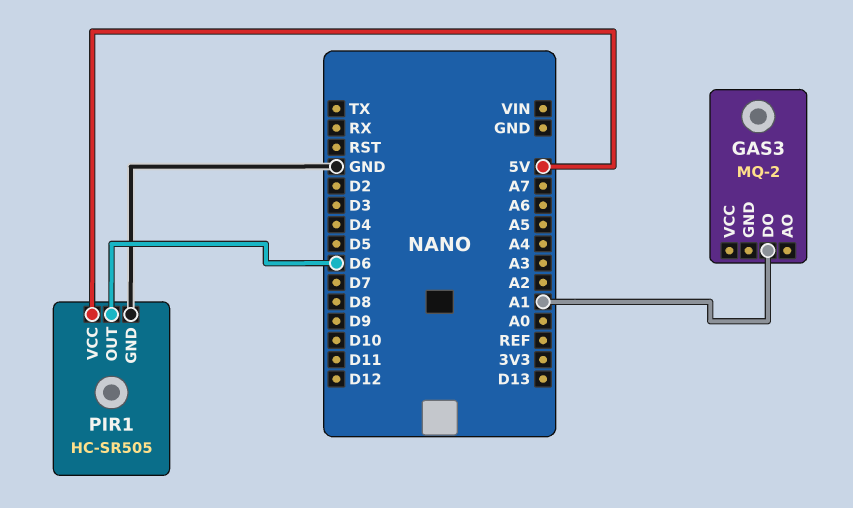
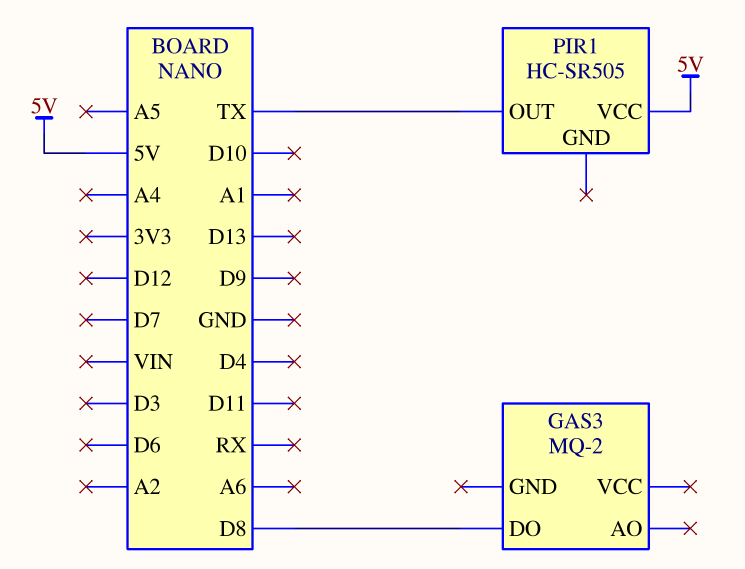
GAS3 pin DO: A1 -> D8
PIR1 pin GND: GND -> none
PIR1 pin OUT: D6 -> TX

